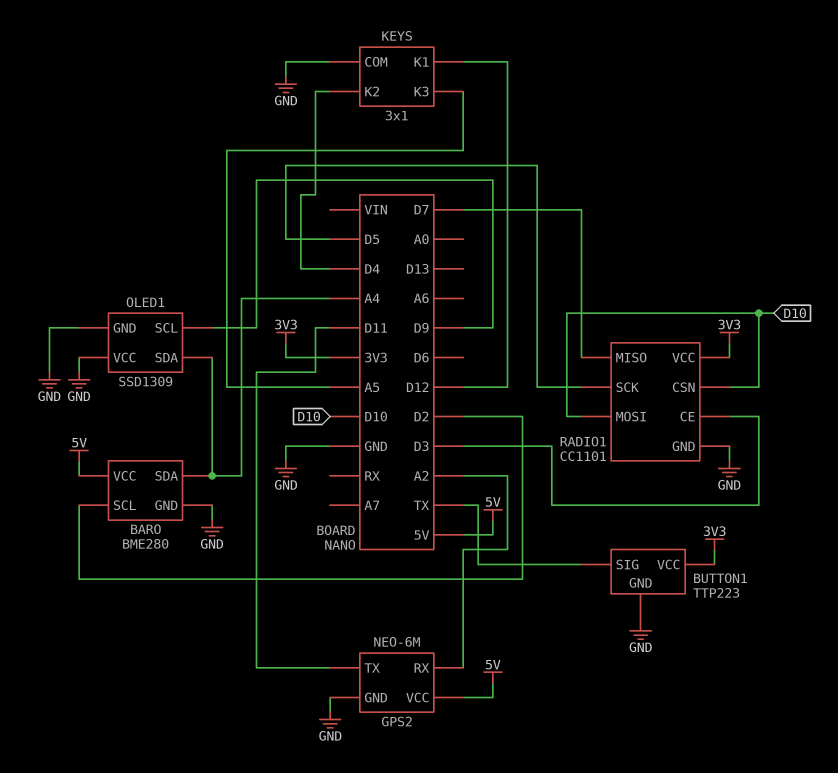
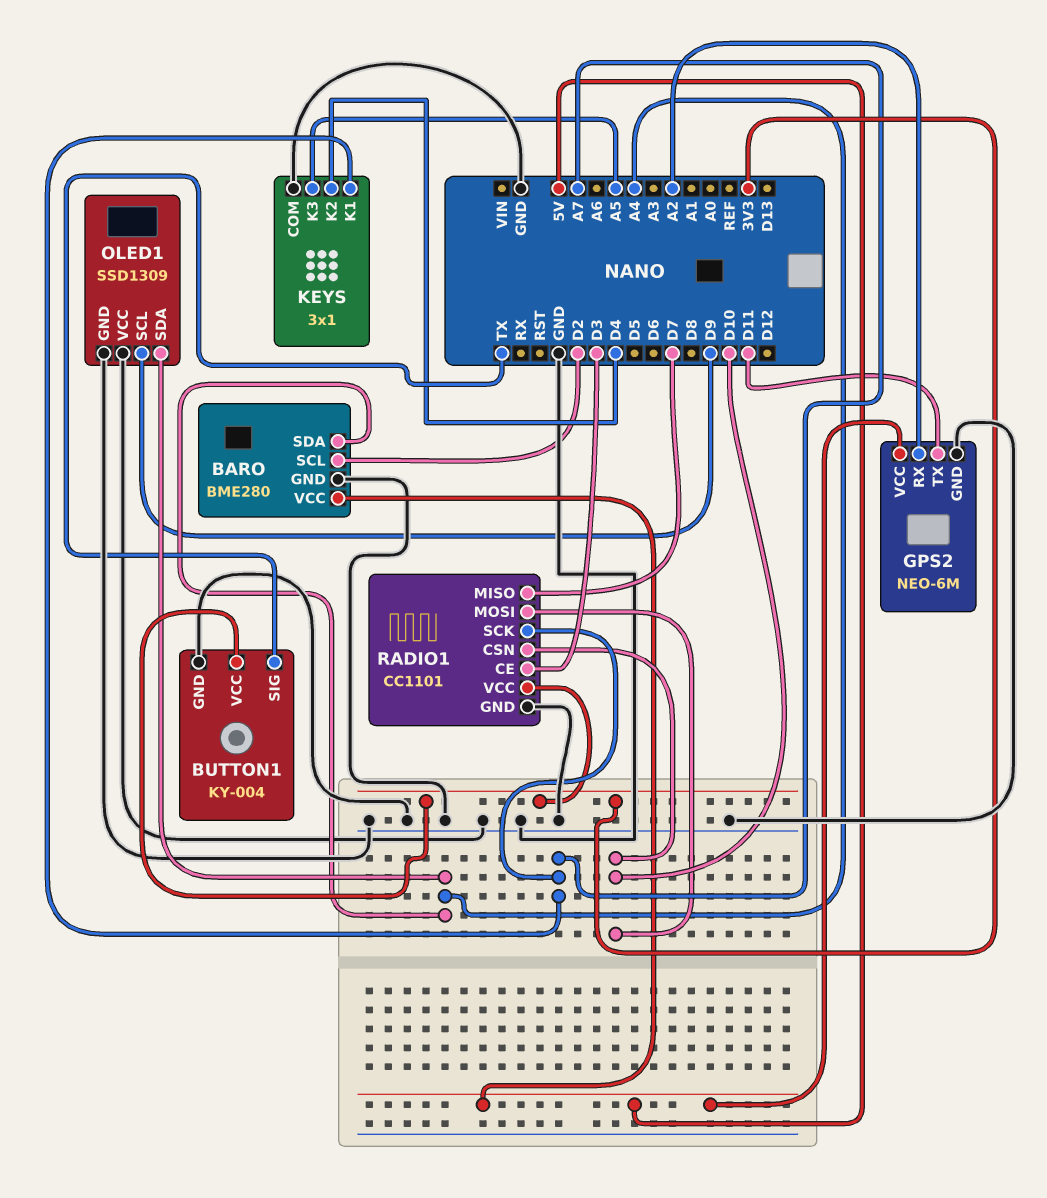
BUTTON1: TTP223 -> KY-004
KEYS pin K1: D12 -> A7
RADIO1 pin SCK: D5 -> A7

